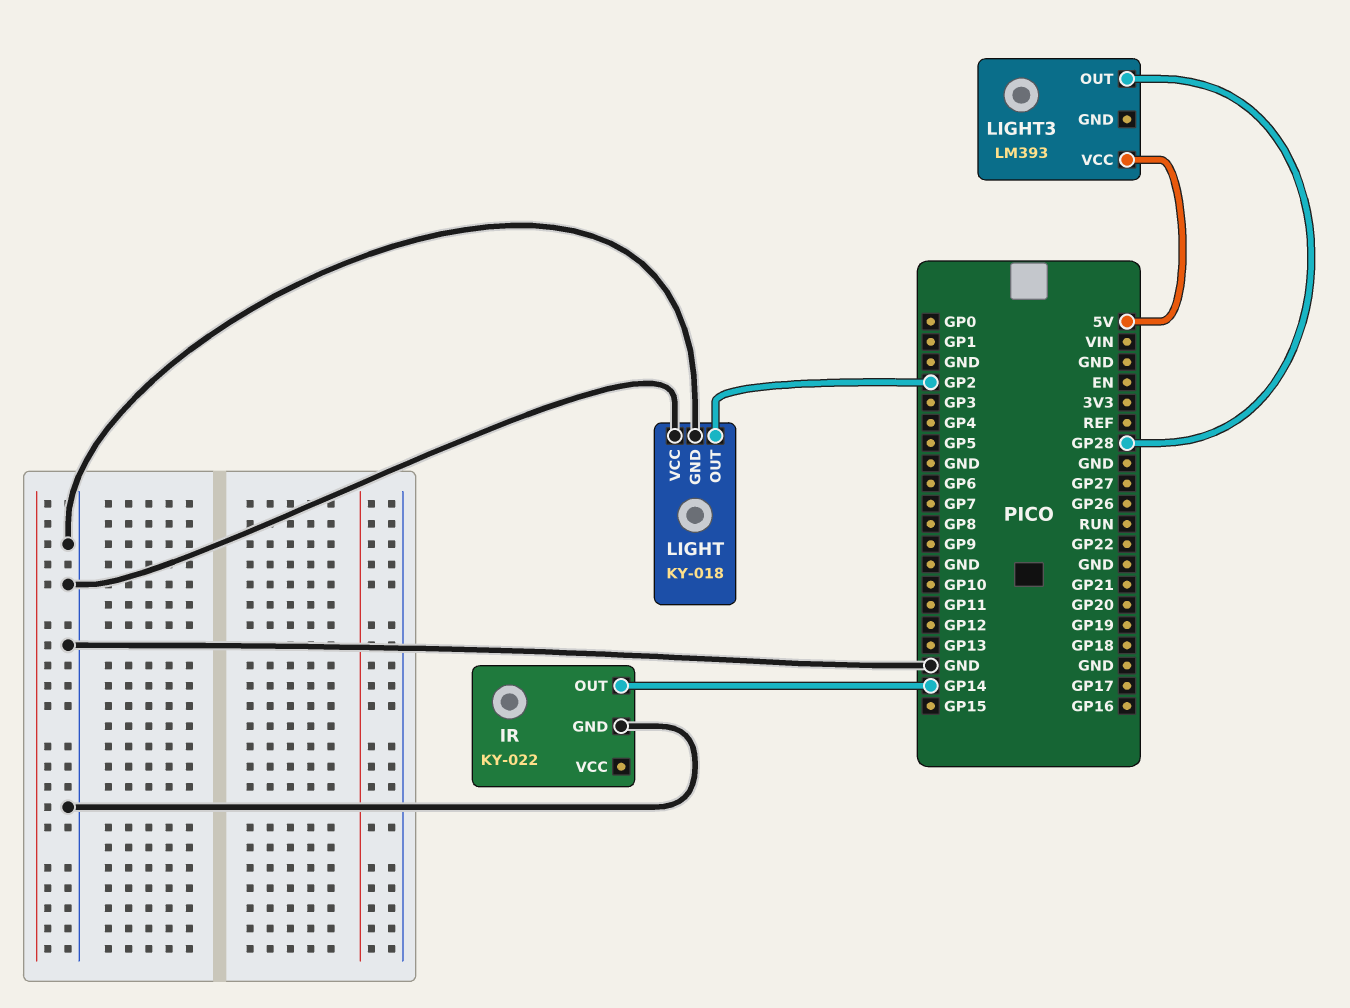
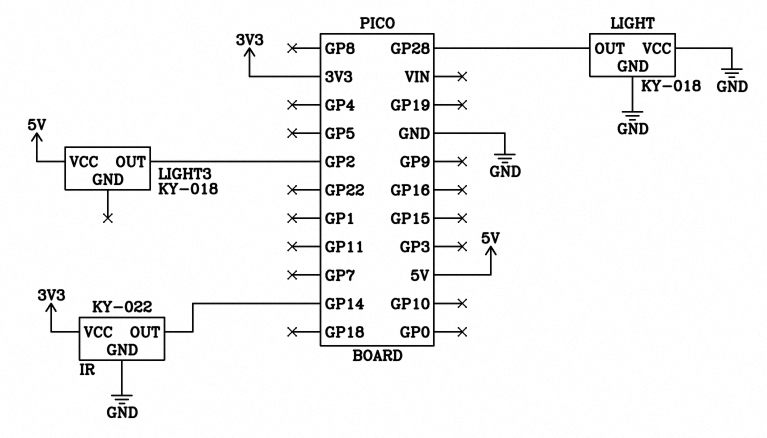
IR pin VCC: none -> 3V3
LIGHT pin OUT: GP2 -> GP28
LIGHT3: LM393 -> KY-018
LIGHT3 pin OUT: GP28 -> GP2

